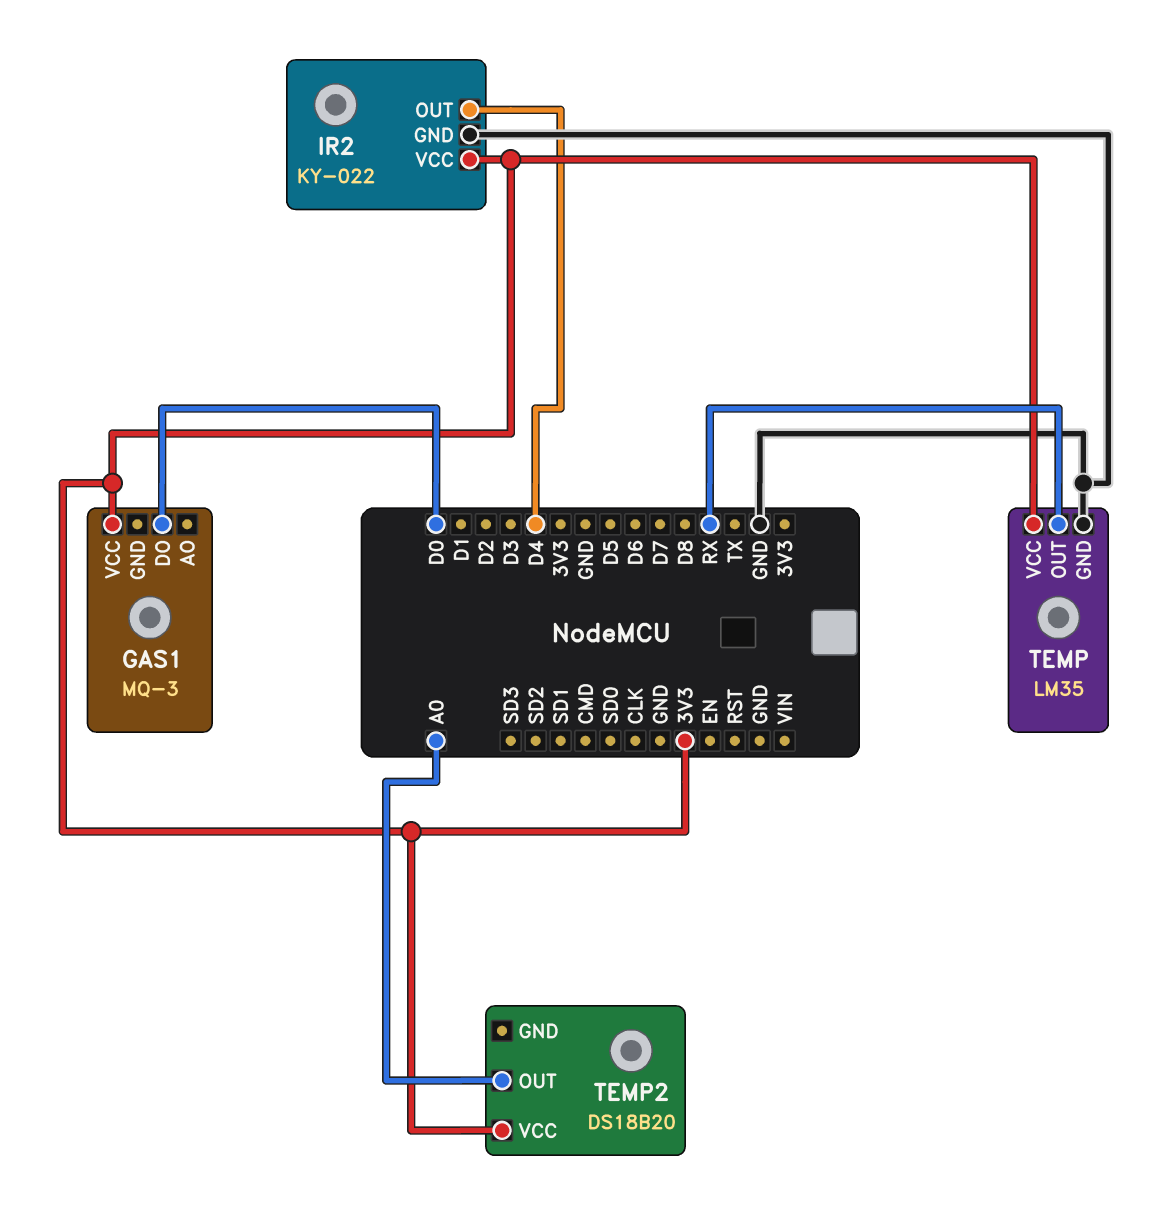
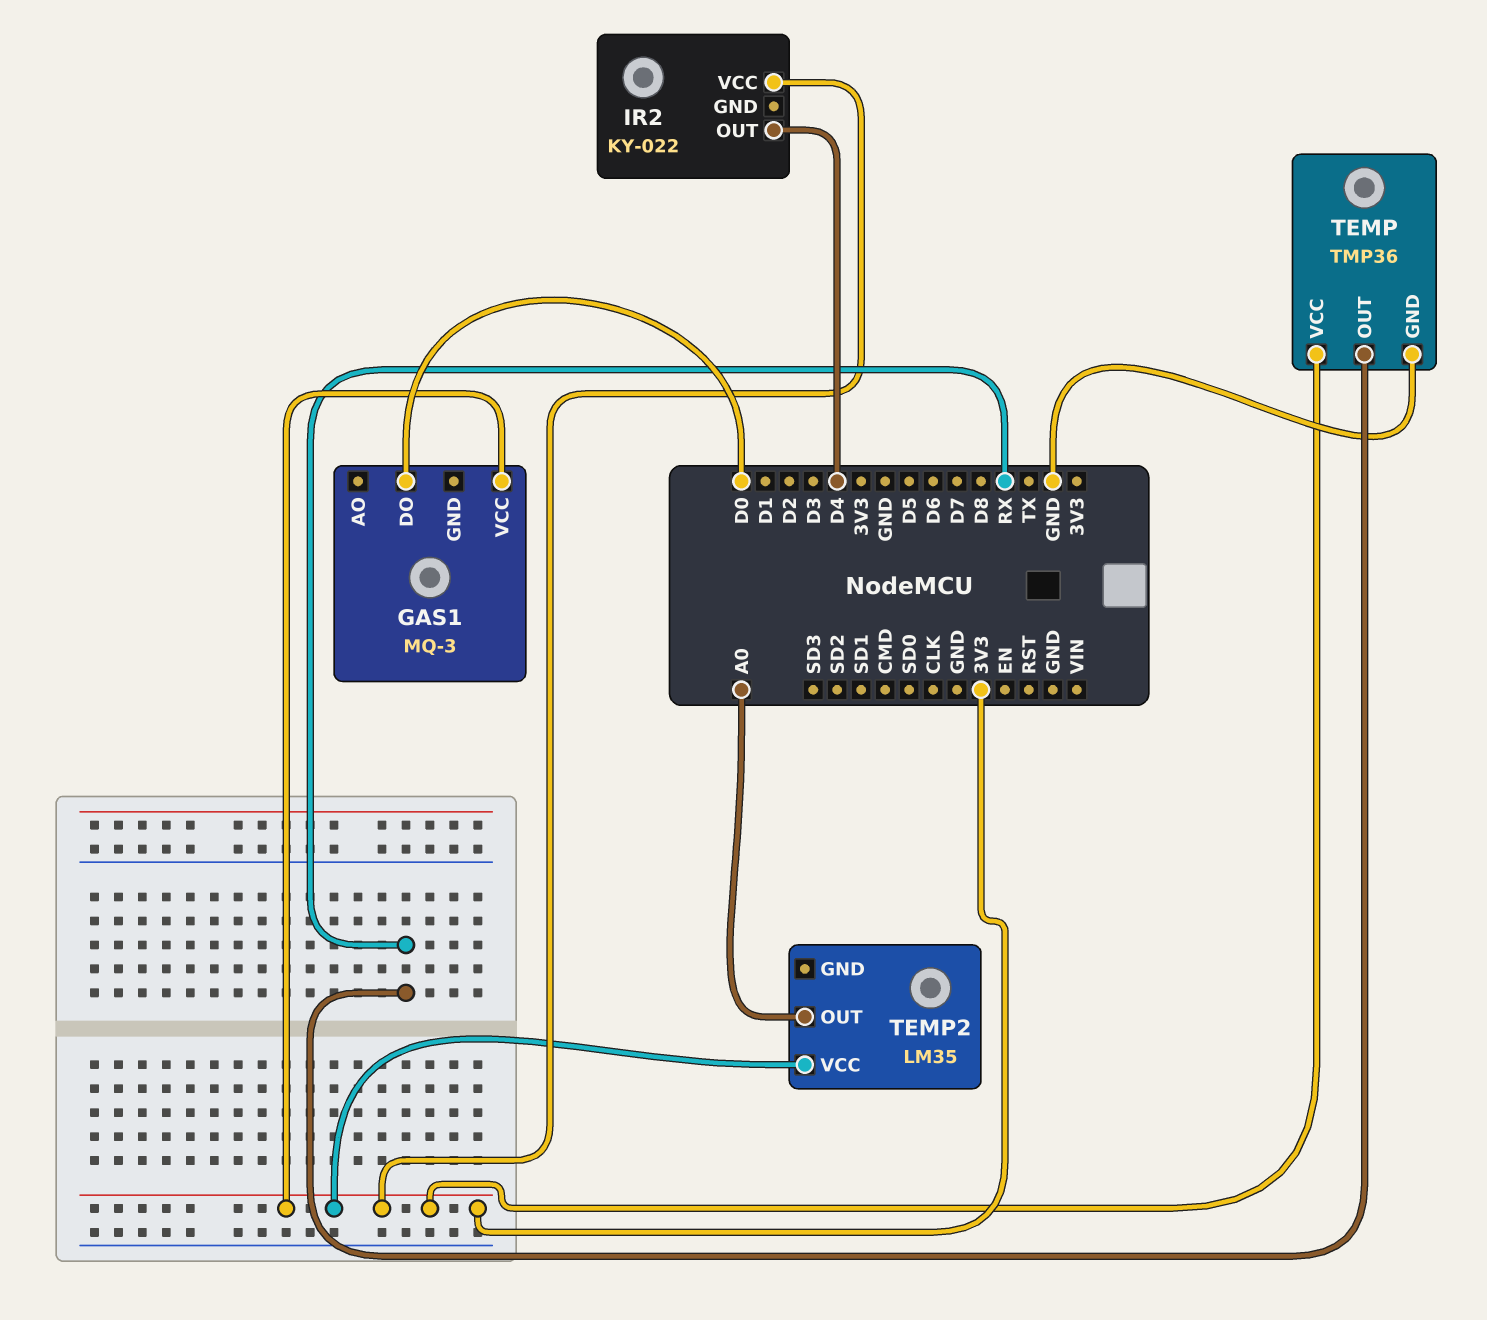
IR2 pin GND: GND -> none
TEMP: LM35 -> TMP36
TEMP2: DS18B20 -> LM35

